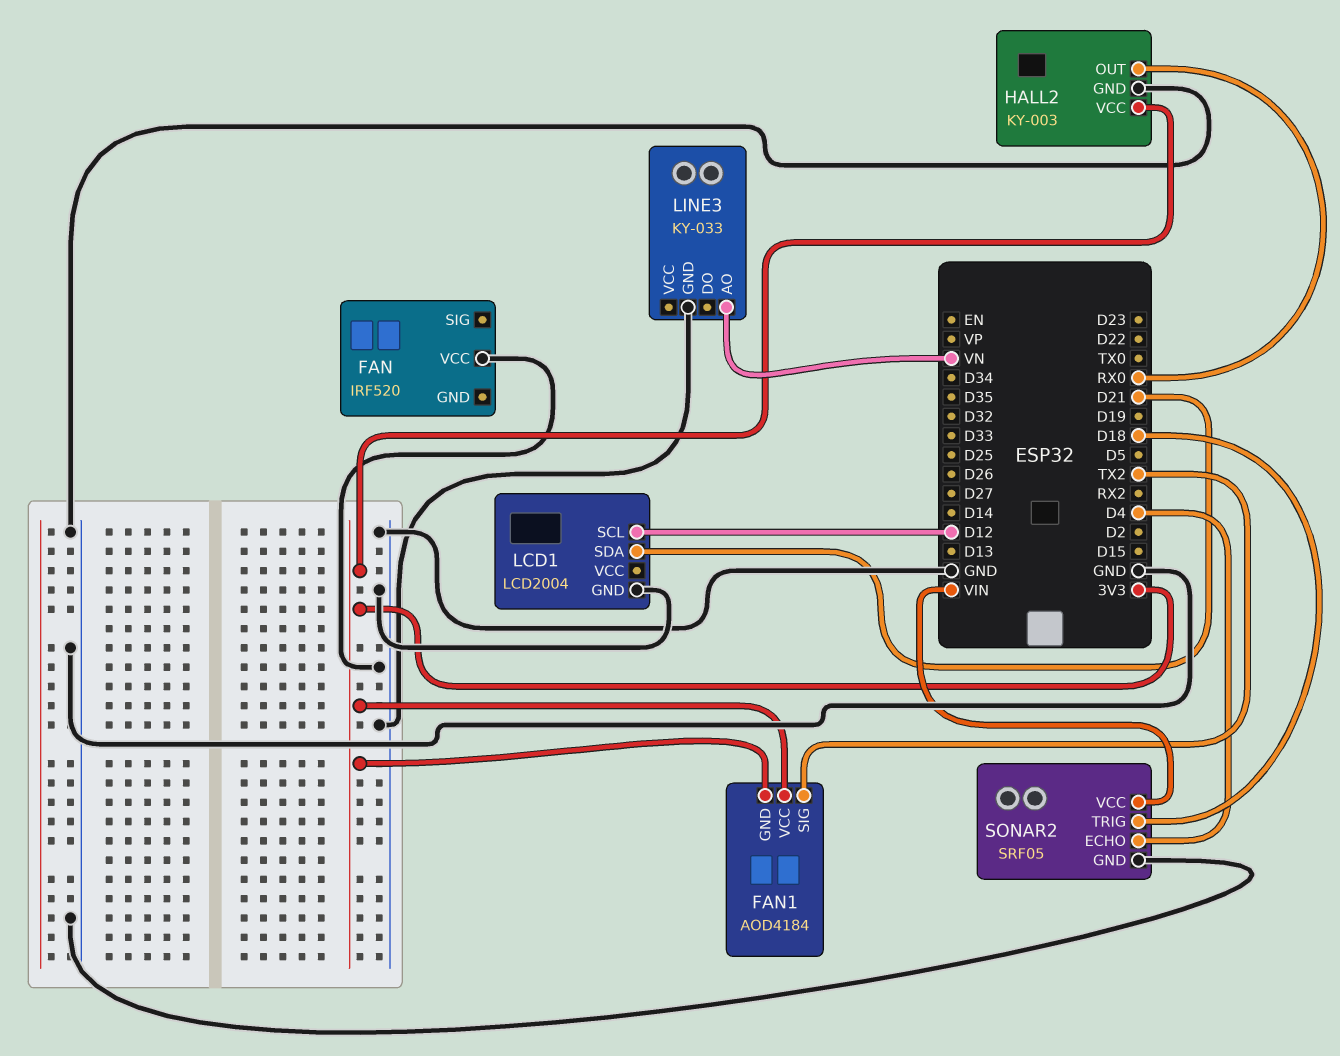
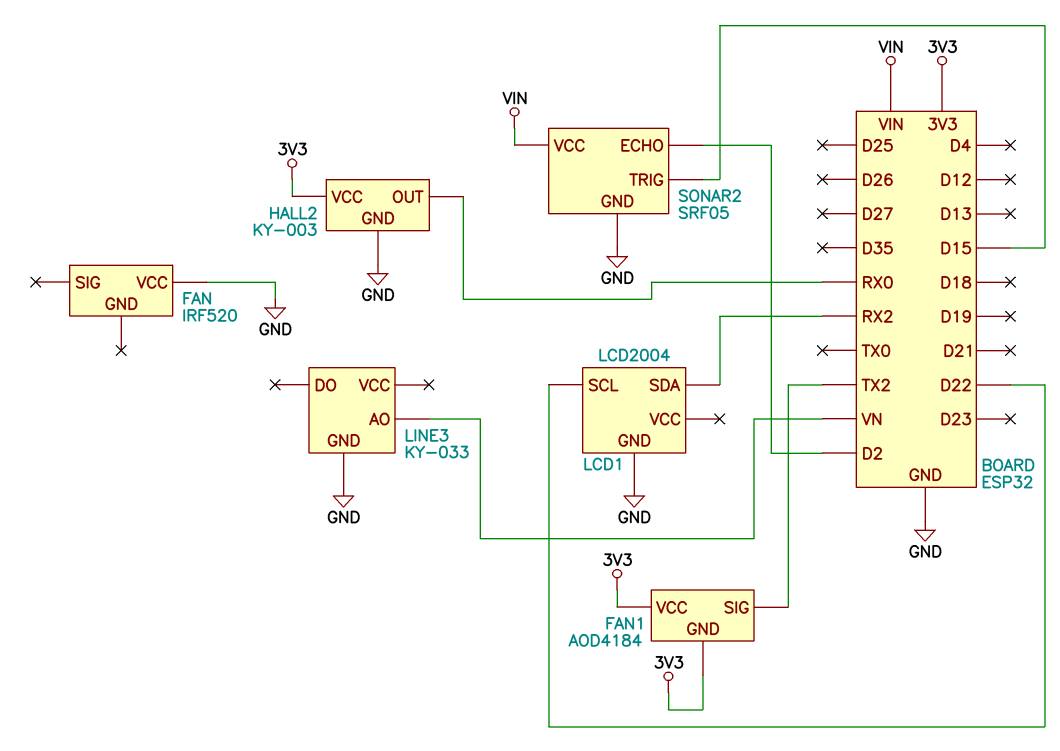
LCD1 pin SCL: D12 -> D22
LCD1 pin SDA: D21 -> RX2
SONAR2 pin ECHO: D4 -> D2
SONAR2 pin TRIG: D18 -> D15

